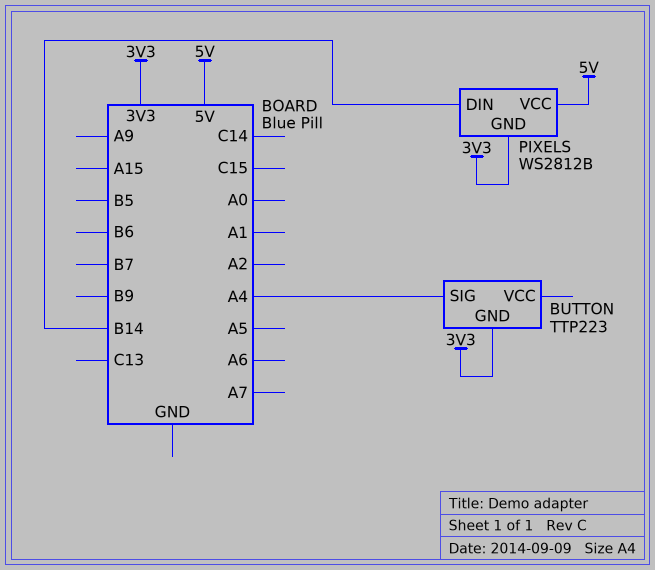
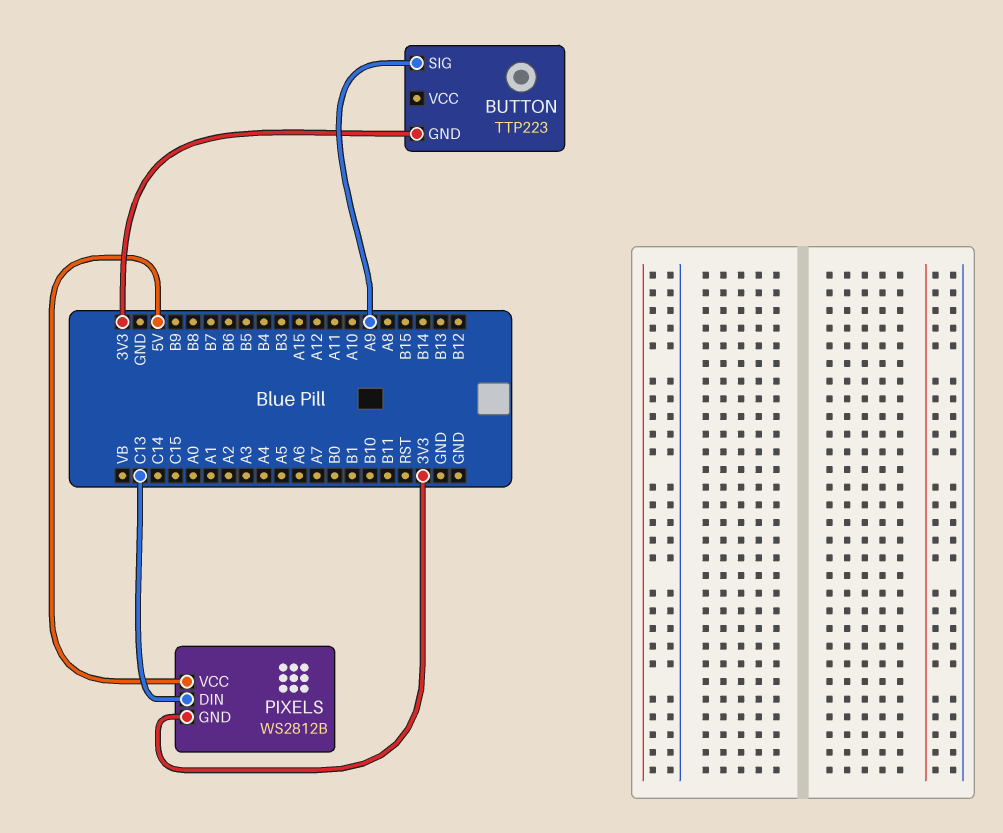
BUTTON pin SIG: A4 -> A9
PIXELS pin DIN: B14 -> C13

